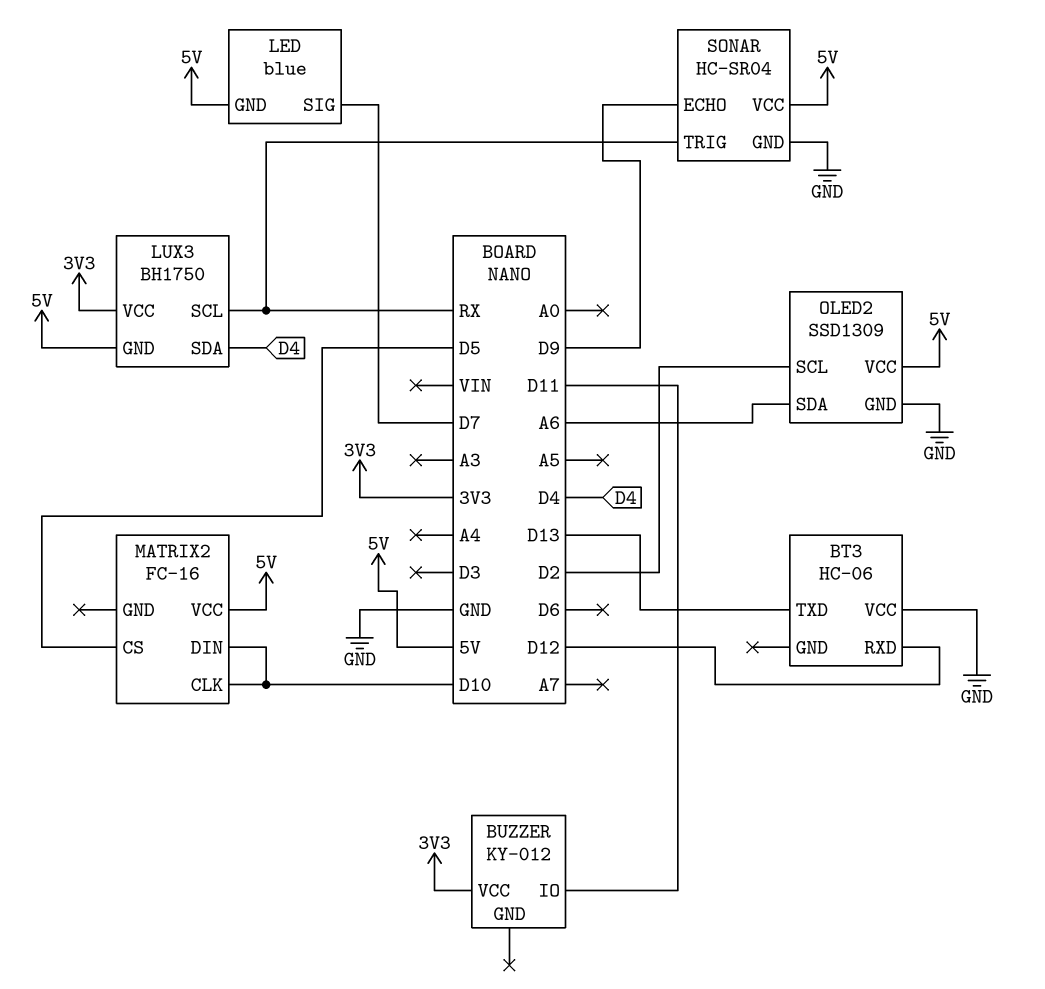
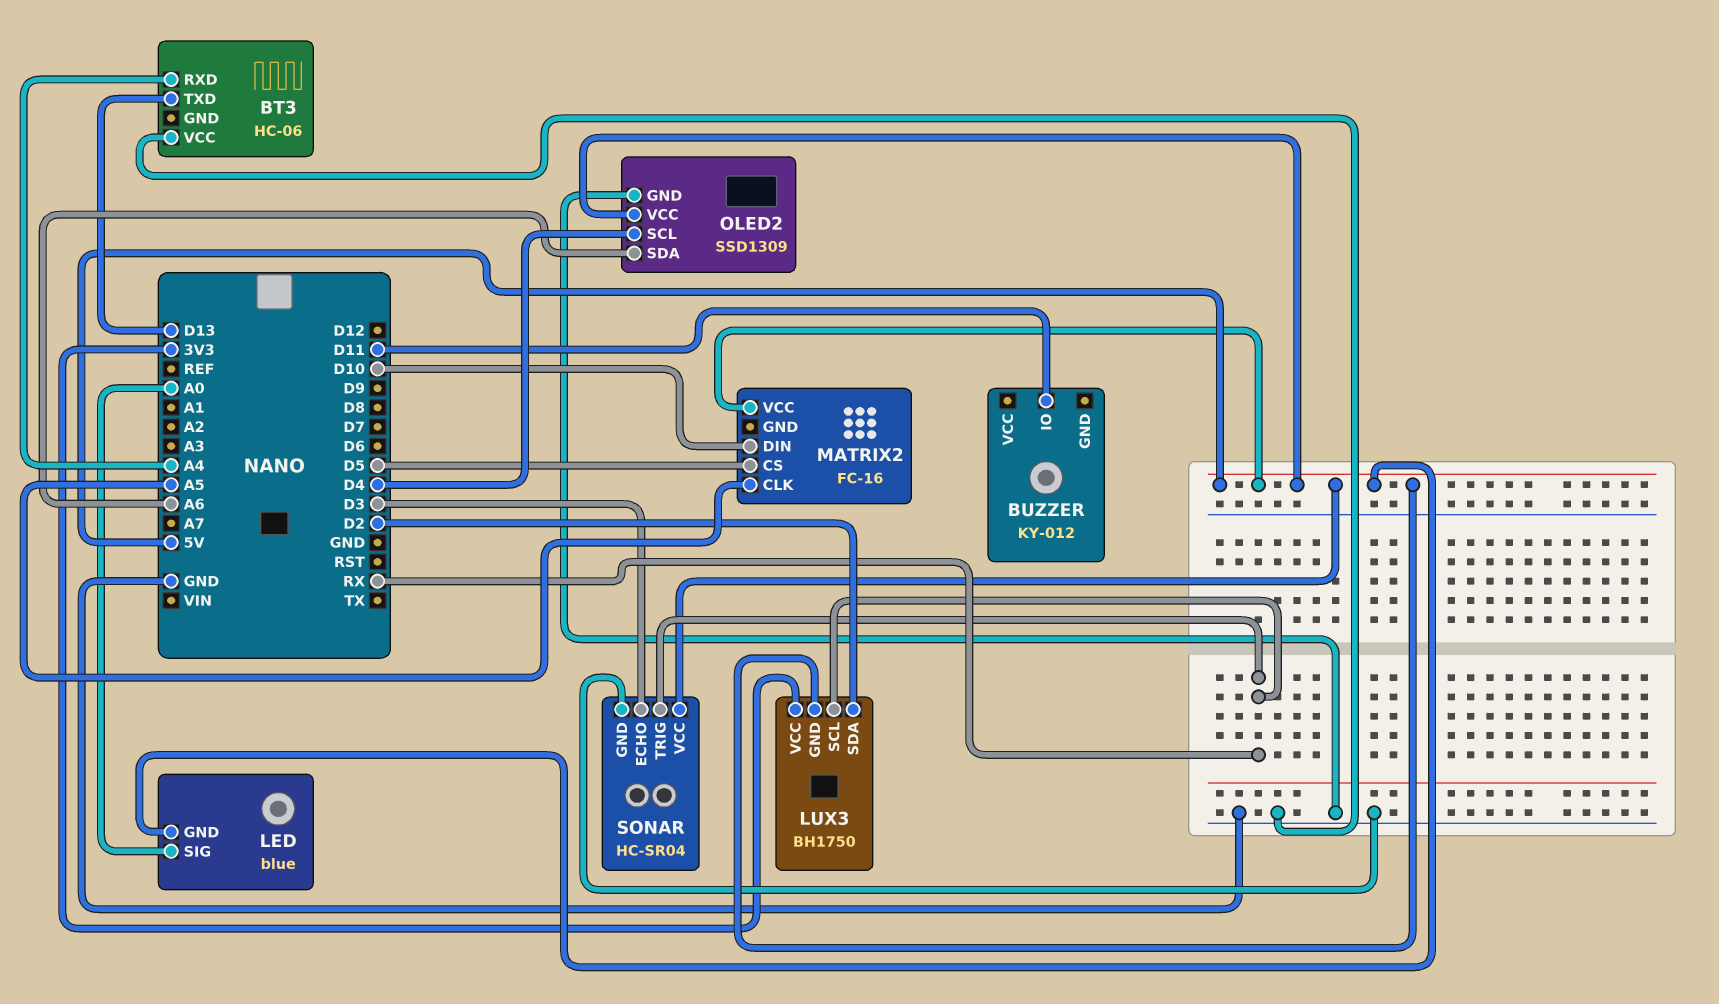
BT3 pin RXD: D12 -> A4
BUZZER pin VCC: 3V3 -> none
LED pin SIG: D7 -> A0
LUX3 pin SDA: D4 -> D2
MATRIX2 pin CLK: D10 -> A5
OLED2 pin SCL: D2 -> D4
SONAR pin ECHO: D9 -> D3

